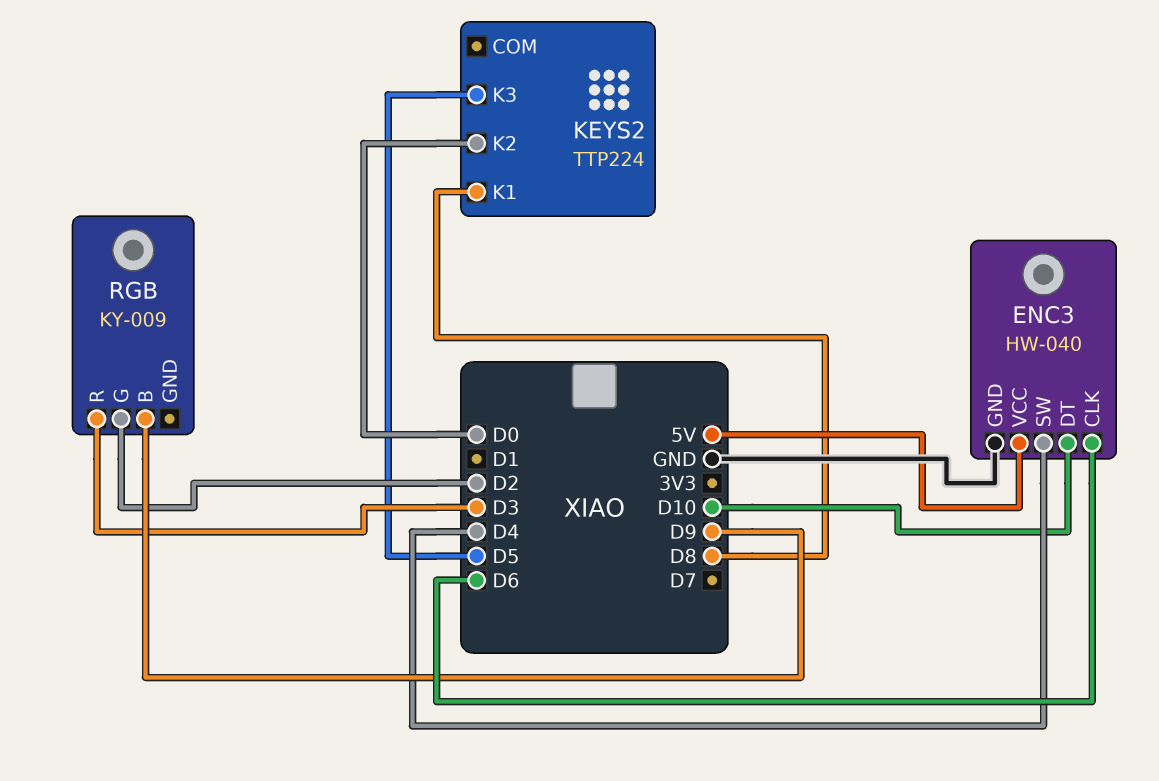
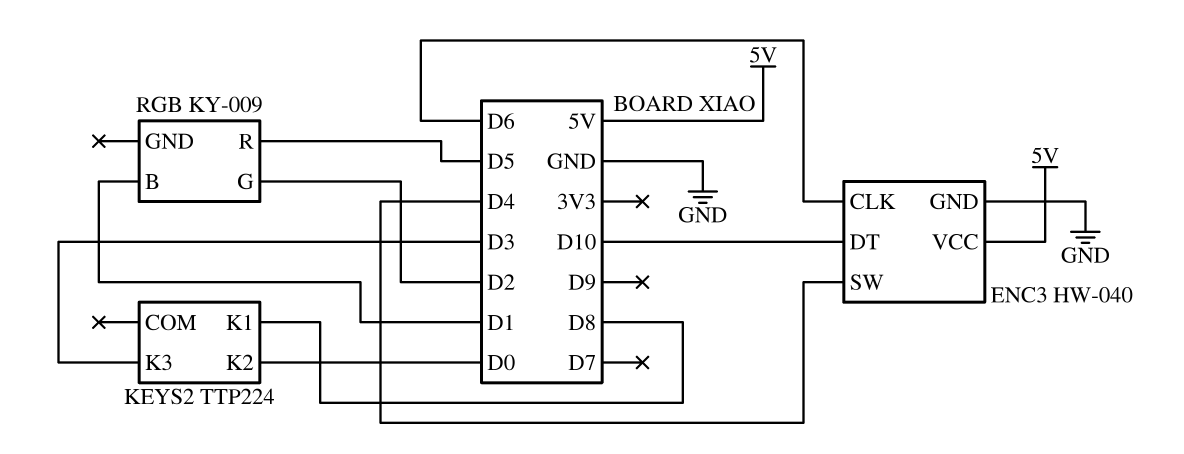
KEYS2 pin K3: D5 -> D3
RGB pin B: D9 -> D1
RGB pin R: D3 -> D5

